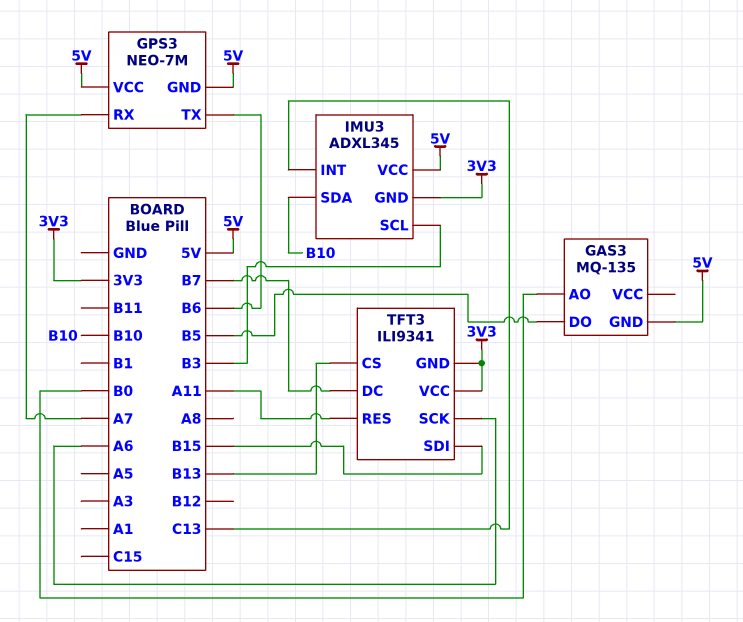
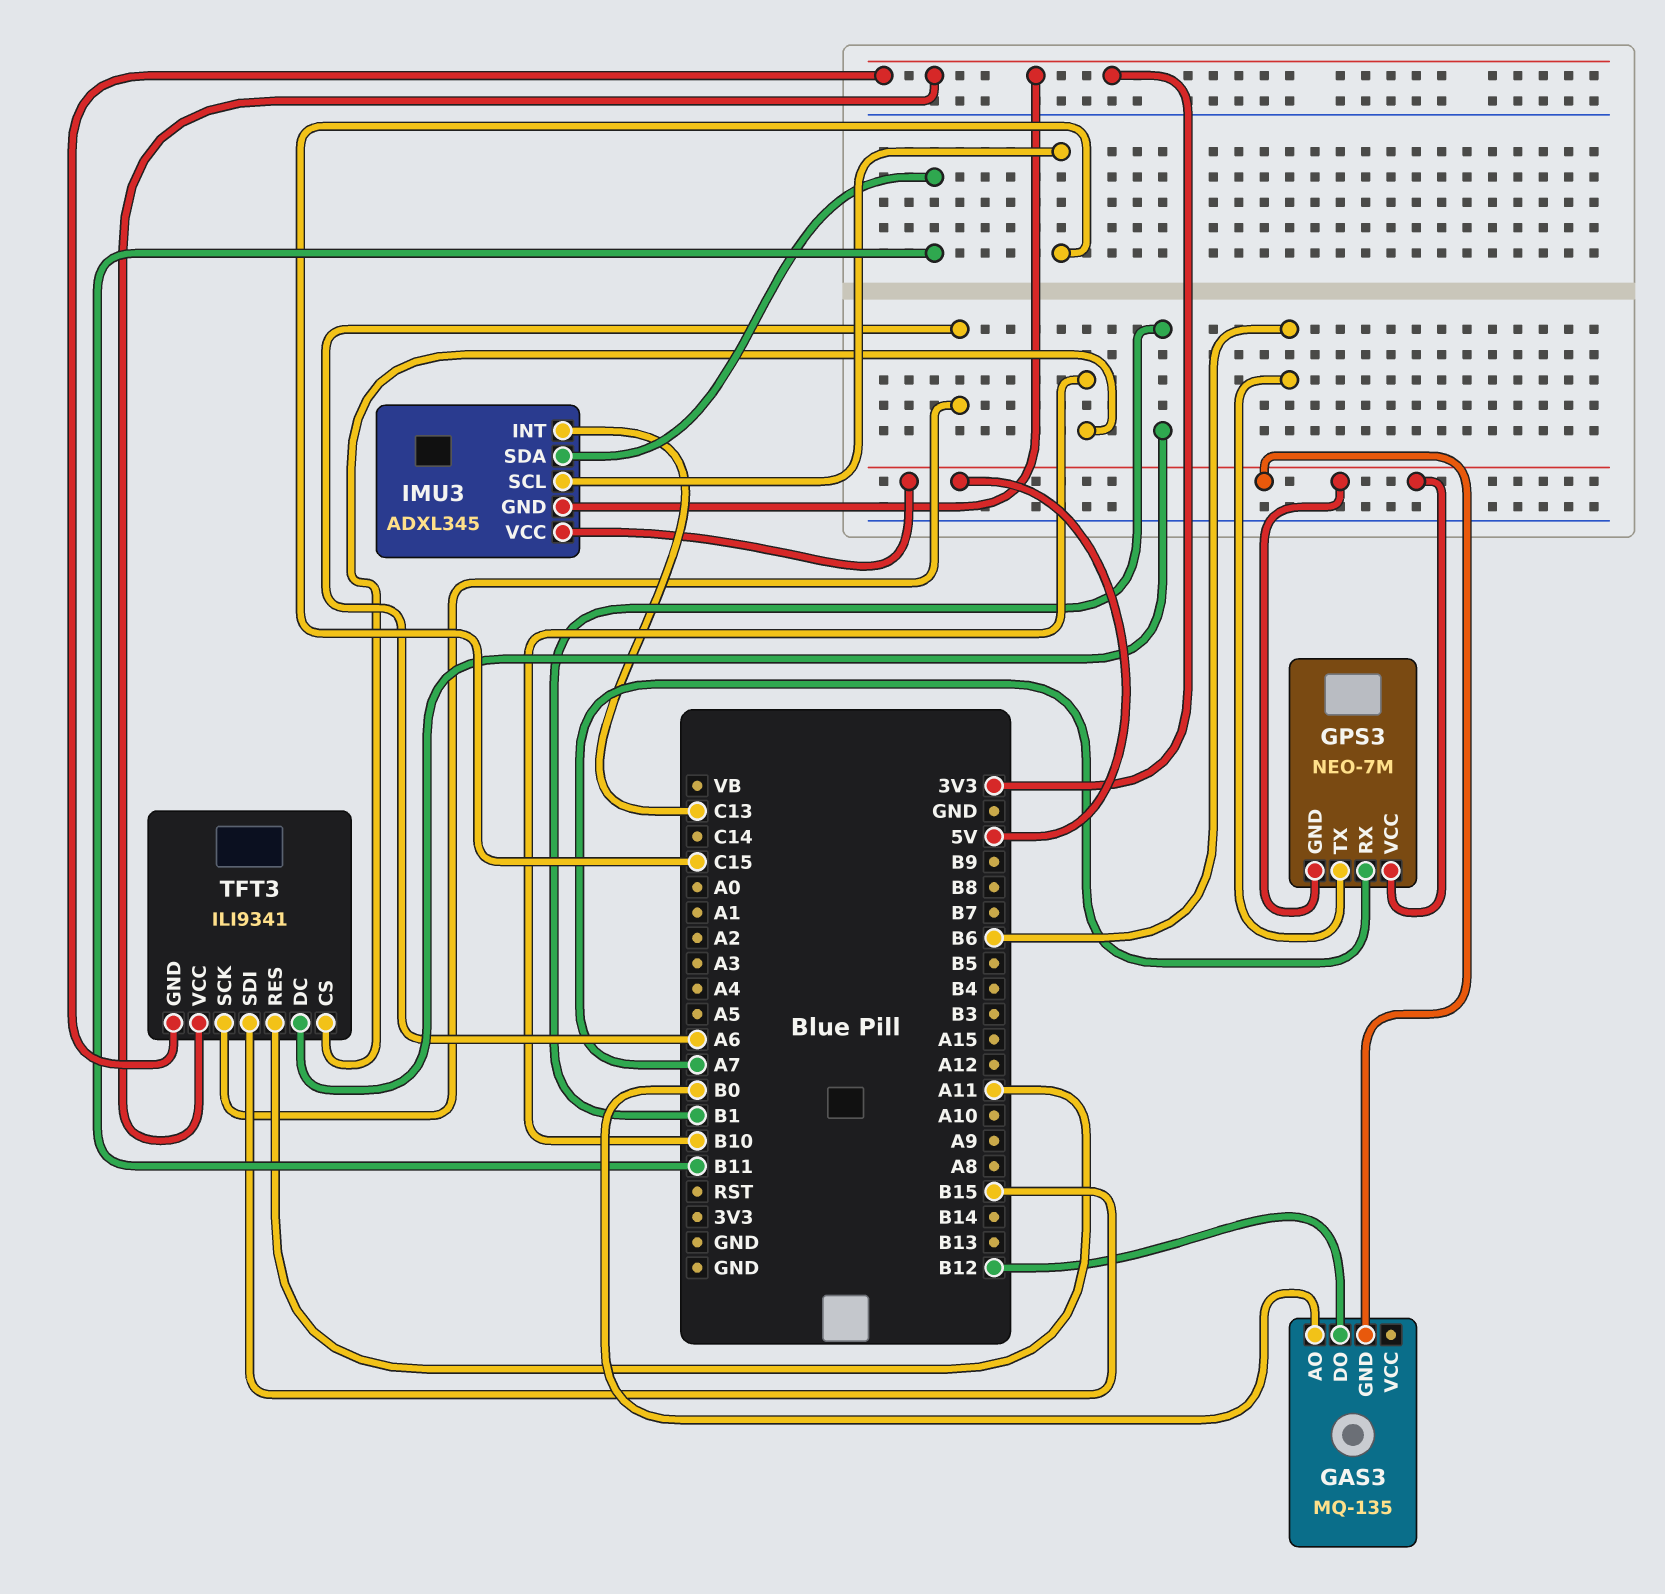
GAS3 pin DO: B5 -> B12
IMU3 pin SCL: B3 -> C15
IMU3 pin SDA: B10 -> B11
TFT3 pin CS: B13 -> B10
TFT3 pin DC: B7 -> B1

